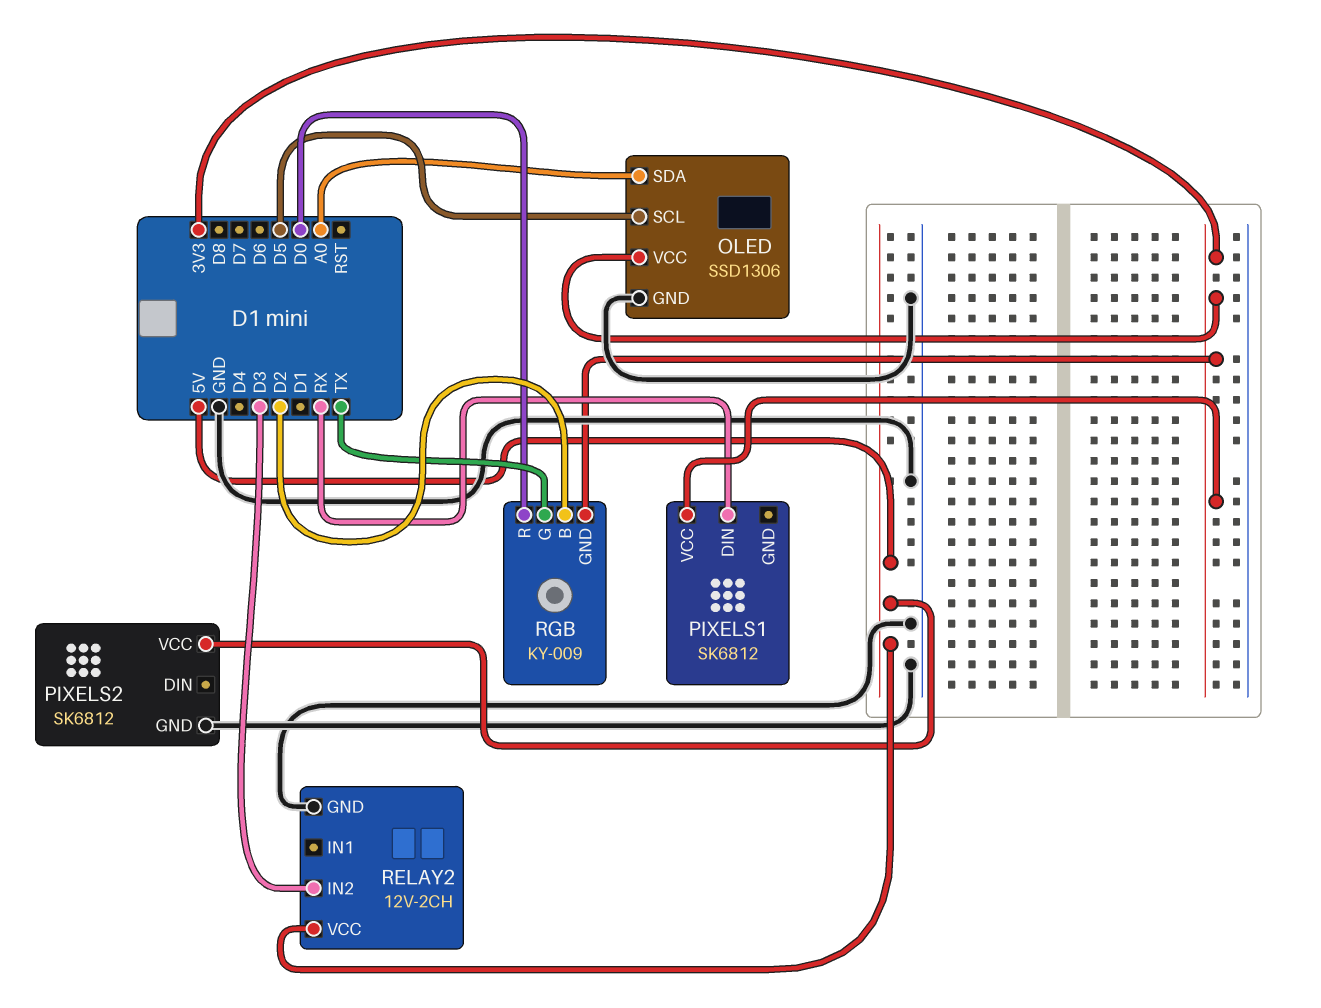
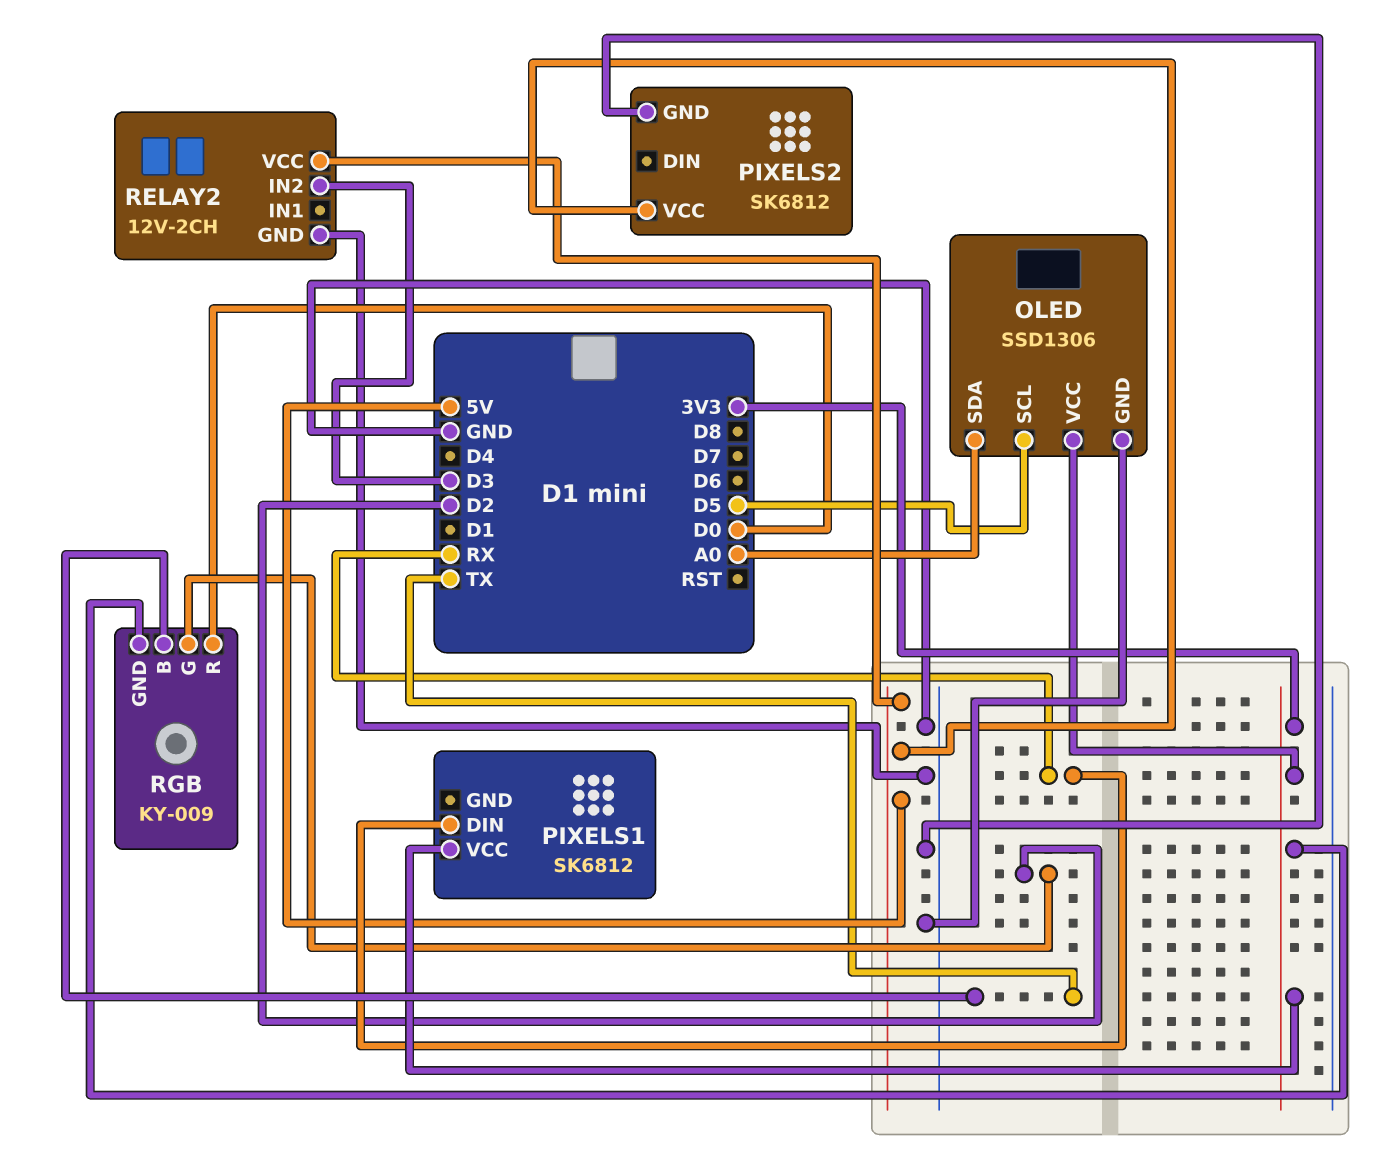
RGB pin B: D2 -> TX
RGB pin G: TX -> D2

